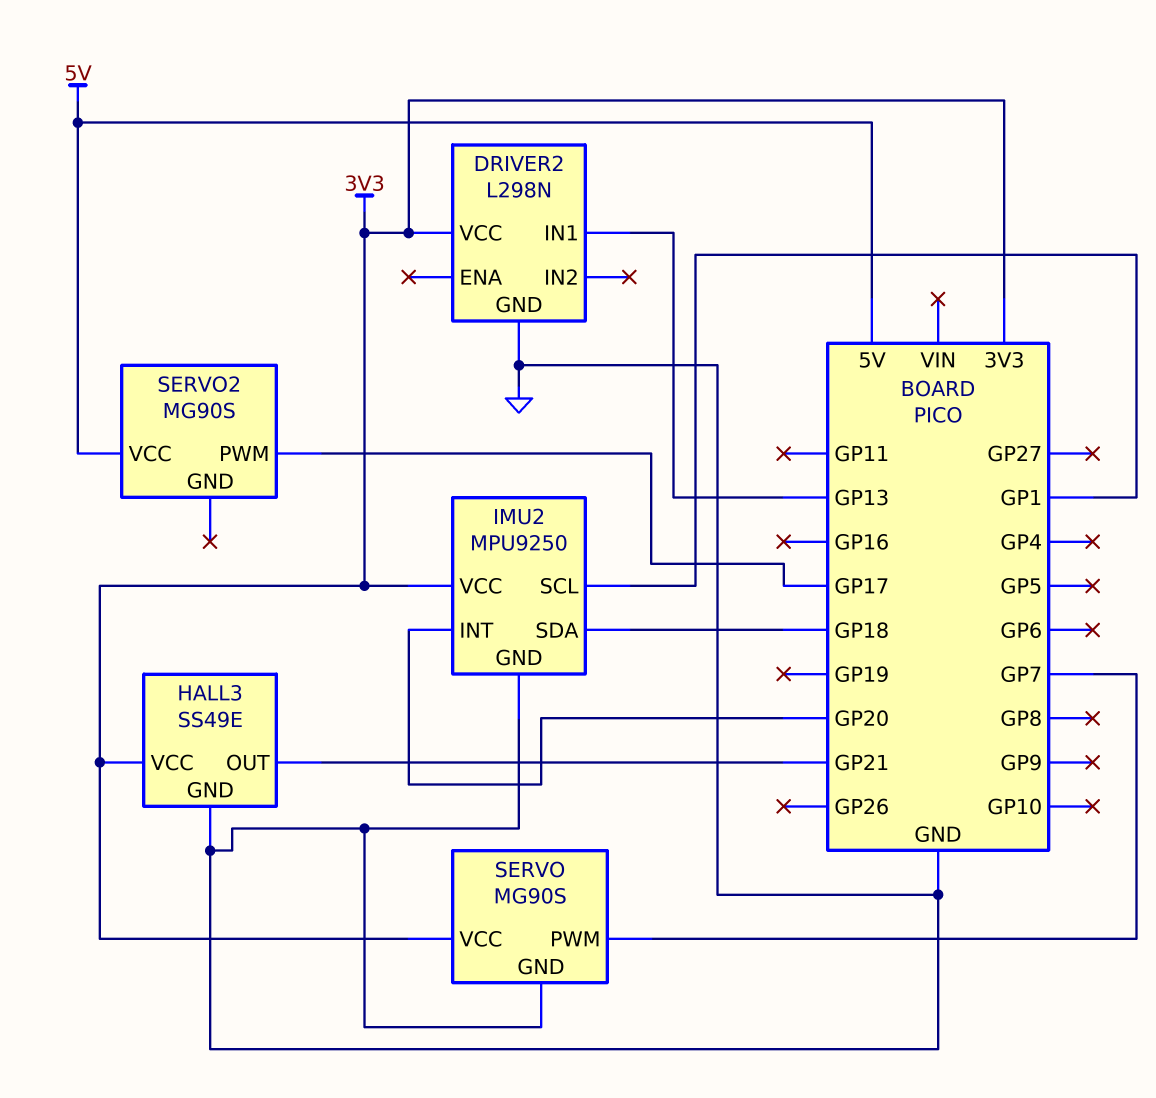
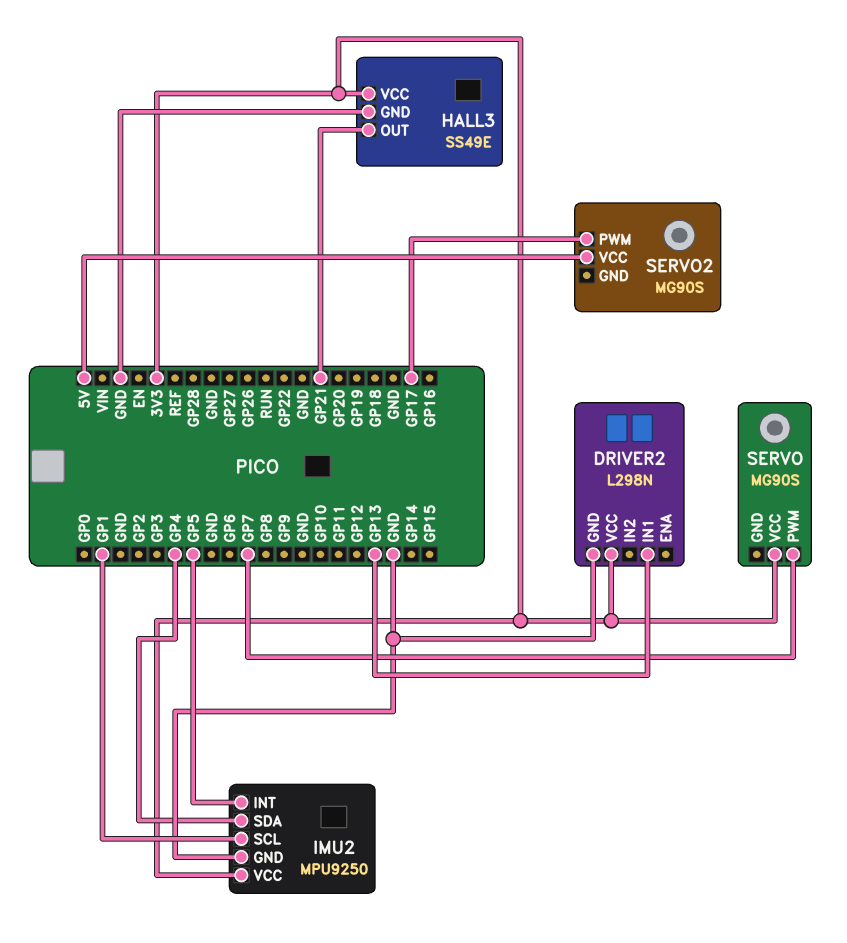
IMU2 pin INT: GP20 -> GP5
IMU2 pin SDA: GP18 -> GP4
SERVO pin GND: GND -> none

